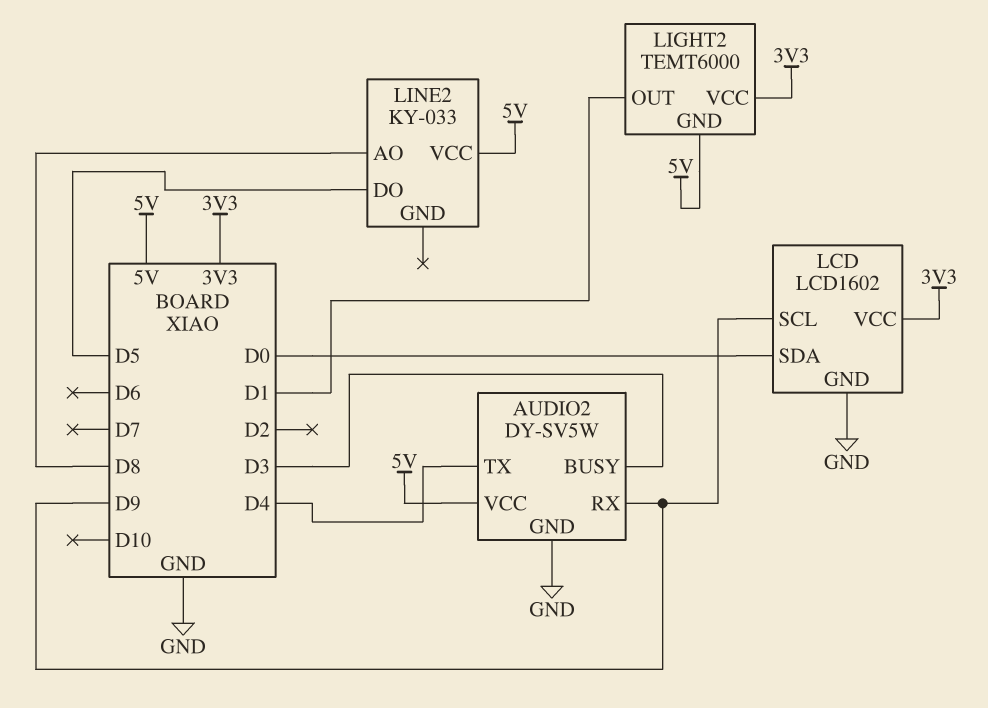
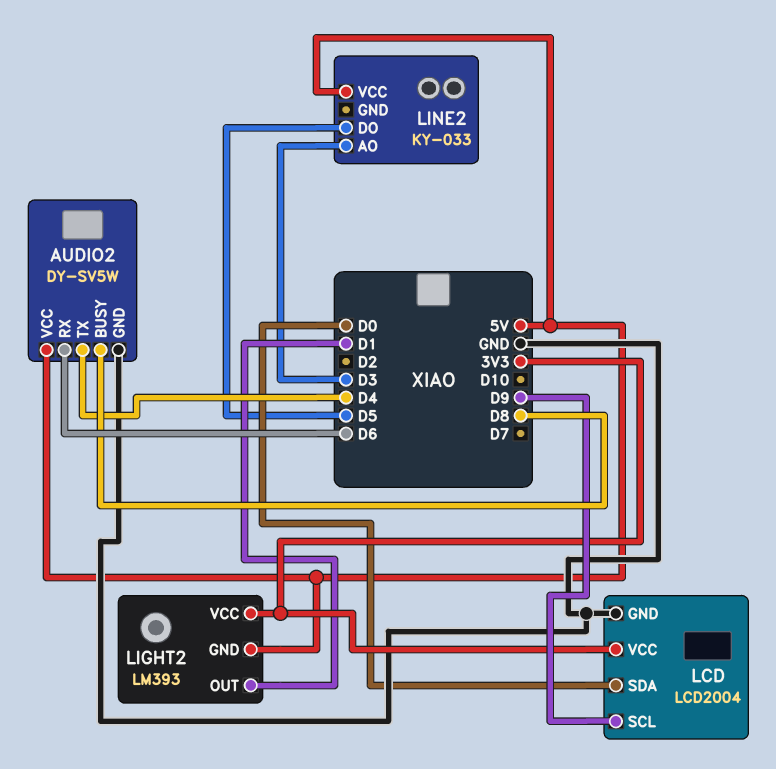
AUDIO2 pin BUSY: D3 -> D8
AUDIO2 pin RX: D9 -> D6
LCD: LCD1602 -> LCD2004
LIGHT2: TEMT6000 -> LM393
LINE2 pin AO: D8 -> D3

